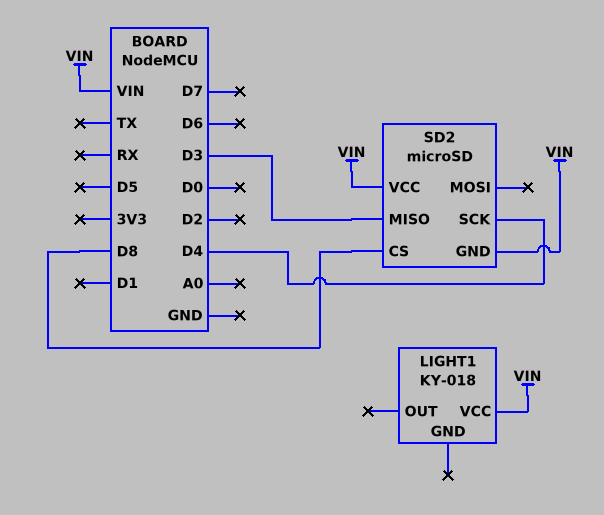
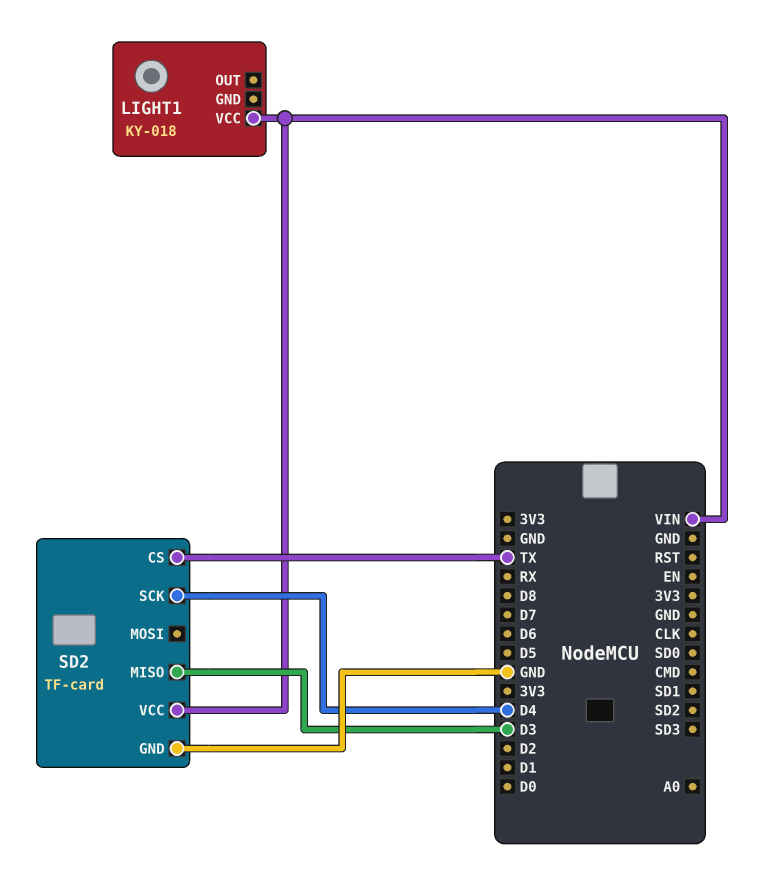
SD2: microSD -> TF-card
SD2 pin CS: D8 -> TX
SD2 pin GND: VIN -> GND

